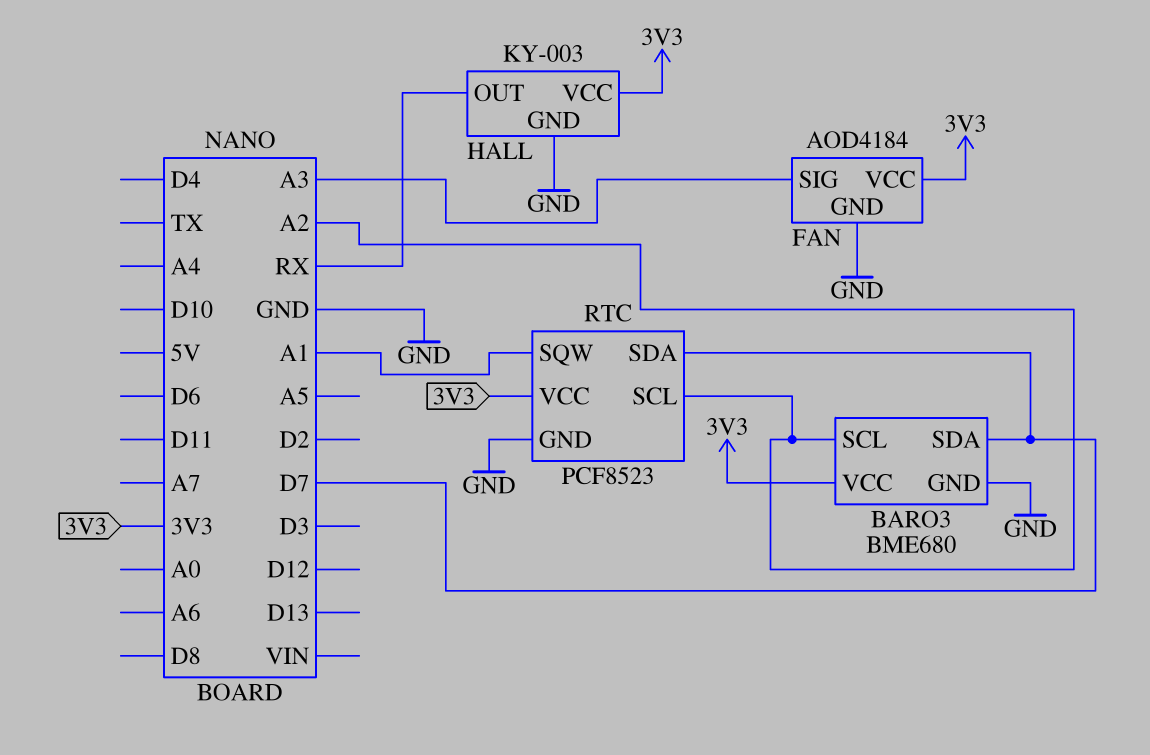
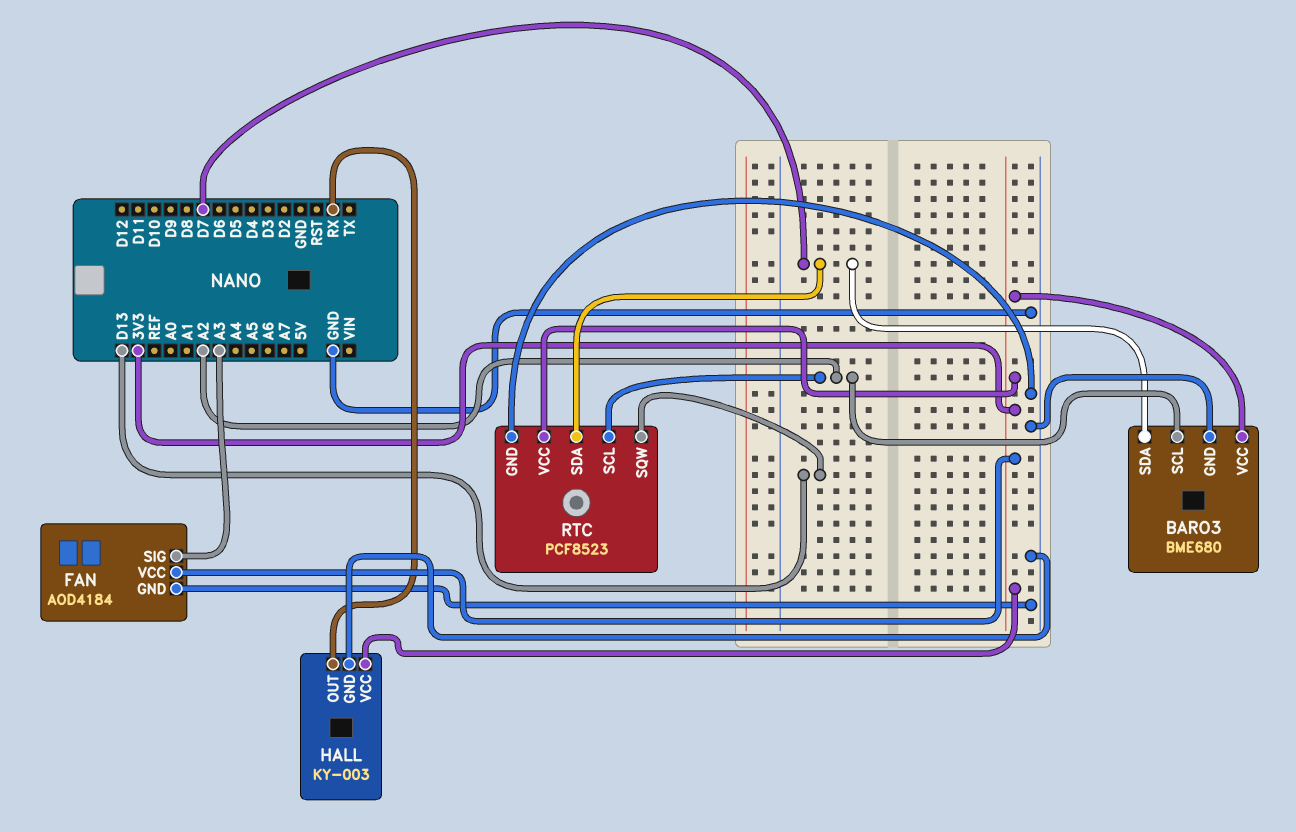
RTC pin SQW: A1 -> D13

